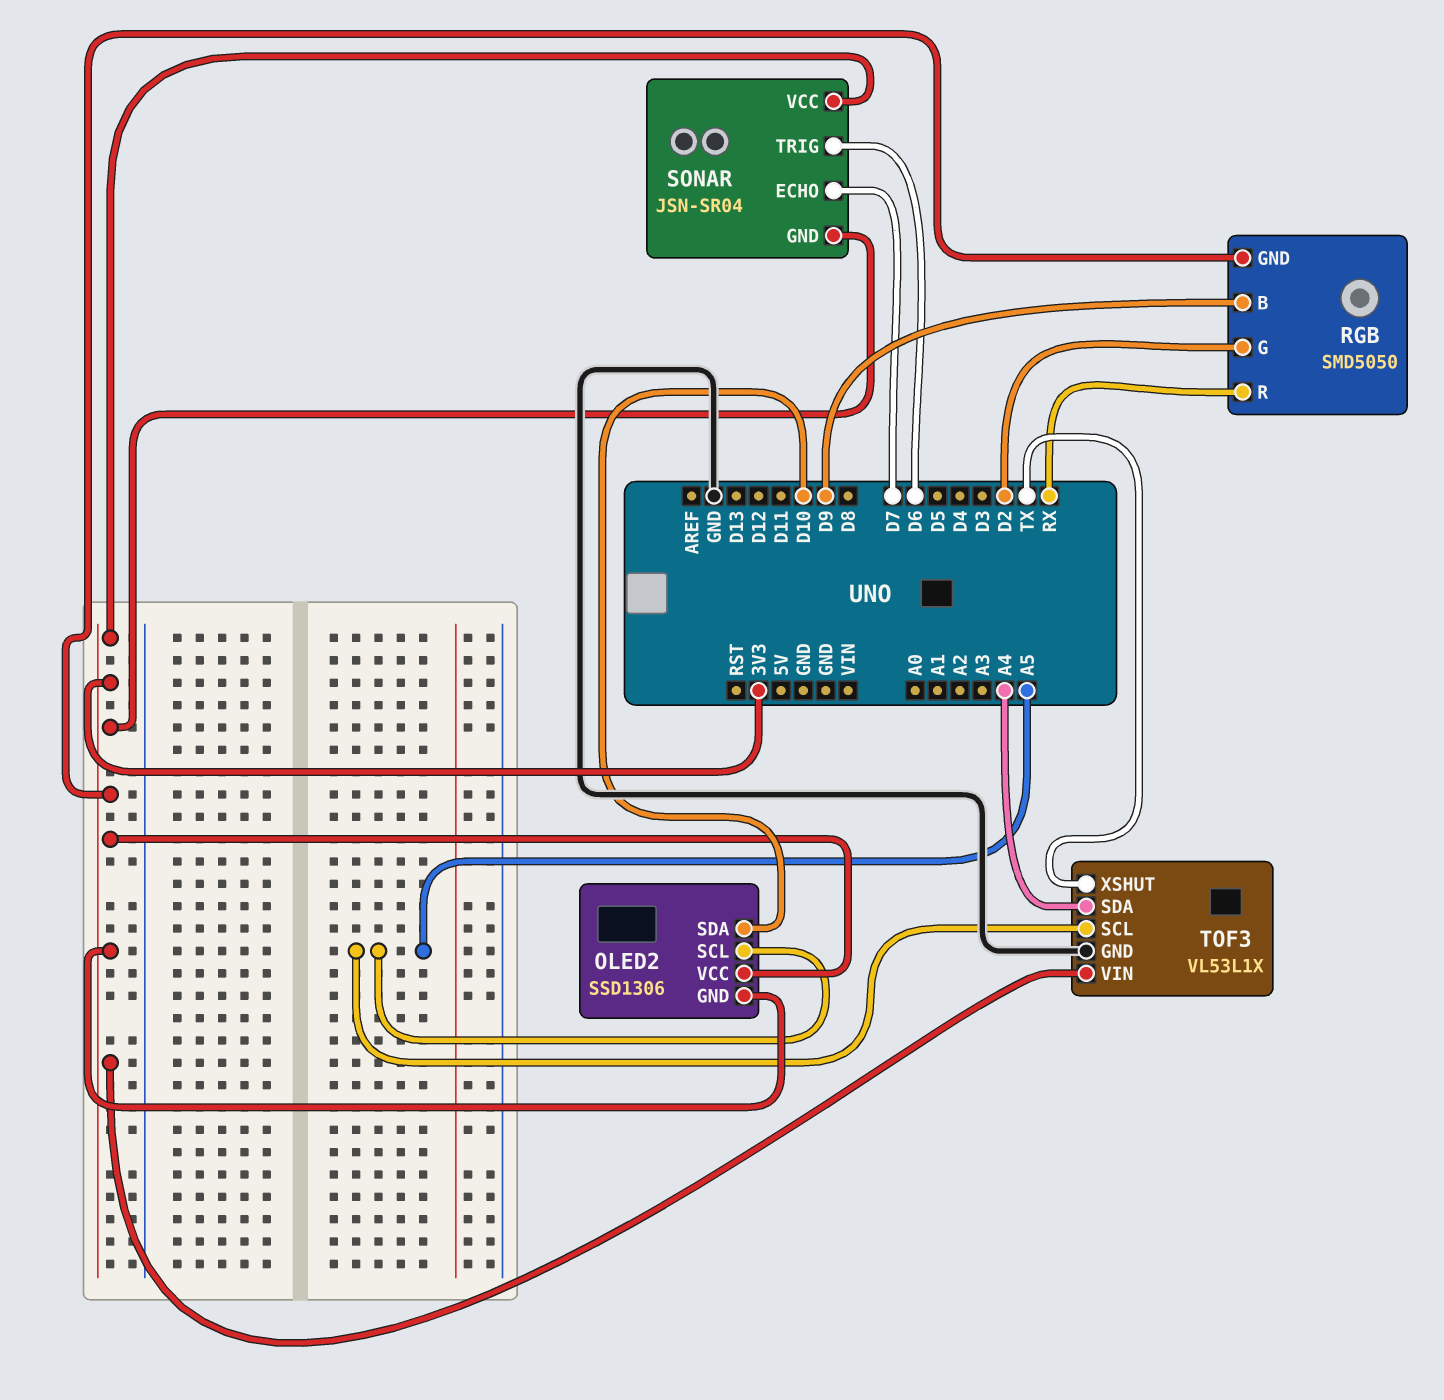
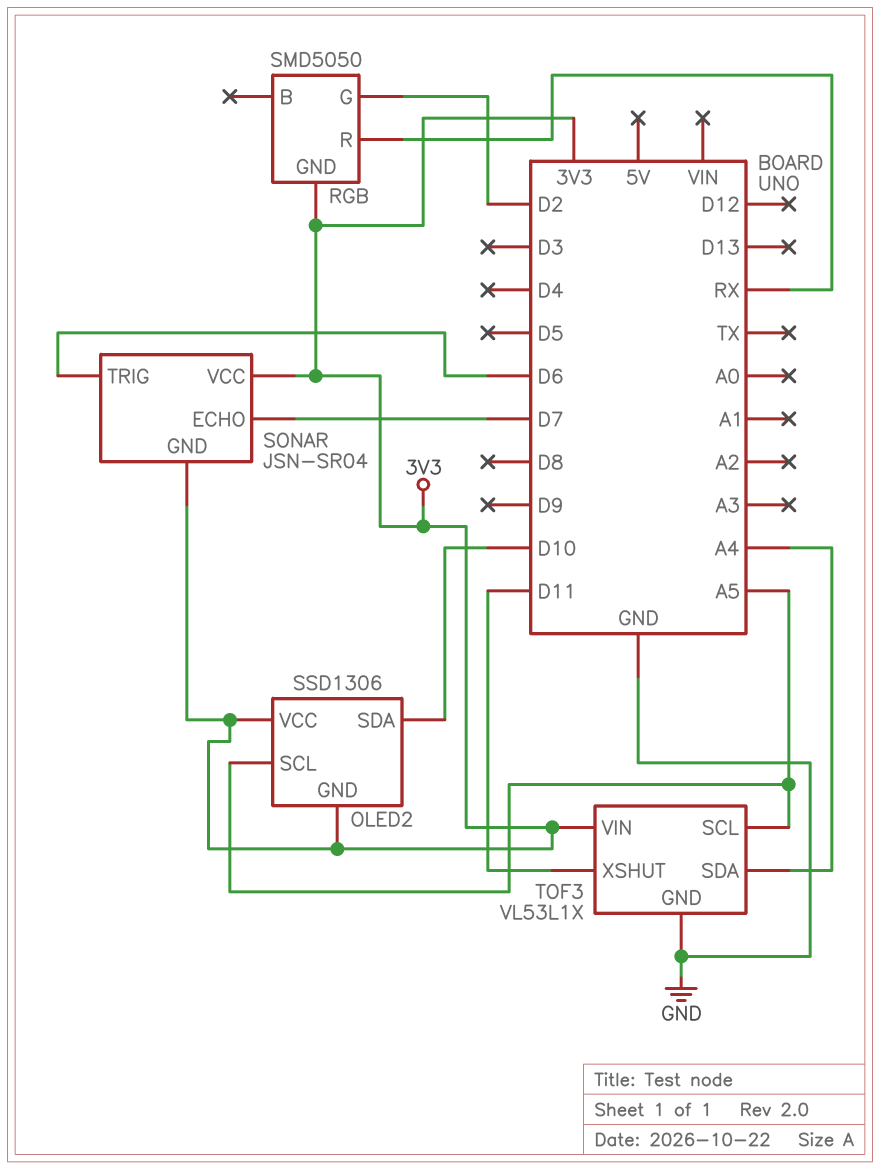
RGB pin B: D9 -> none
TOF3 pin XSHUT: TX -> D11

